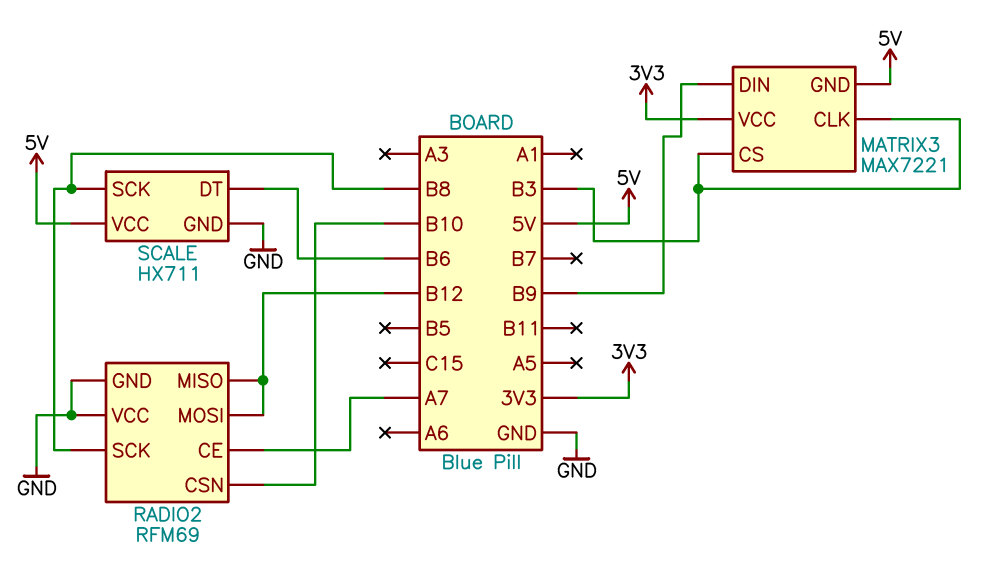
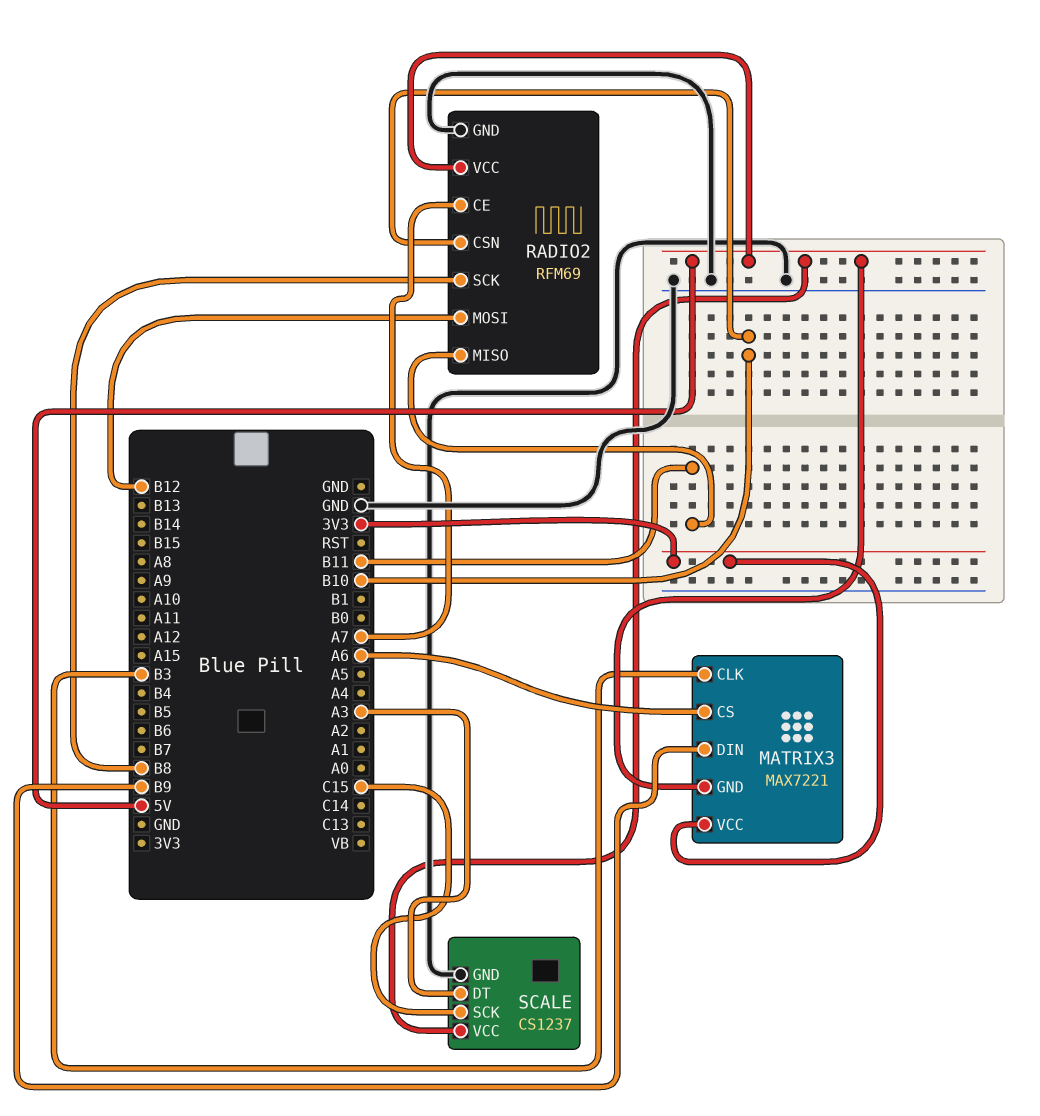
MATRIX3 pin CS: B3 -> A6
RADIO2 pin MISO: B12 -> B11
RADIO2 pin VCC: GND -> 5V
SCALE: HX711 -> CS1237
SCALE pin DT: B6 -> A3
SCALE pin SCK: B8 -> C15

